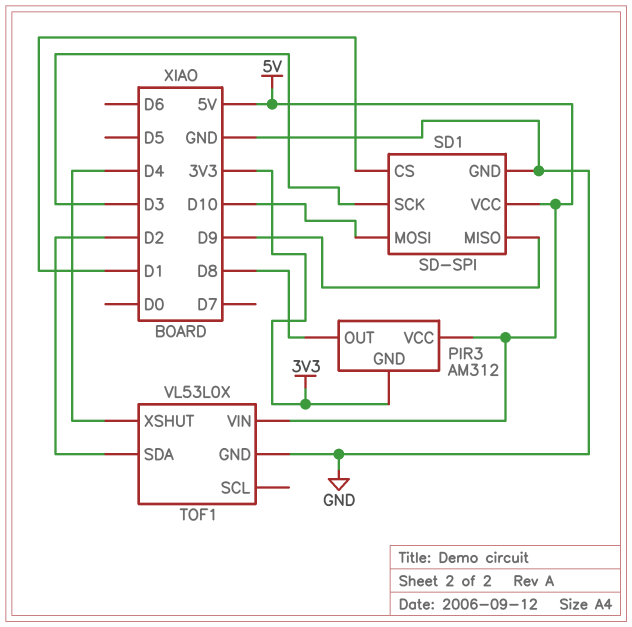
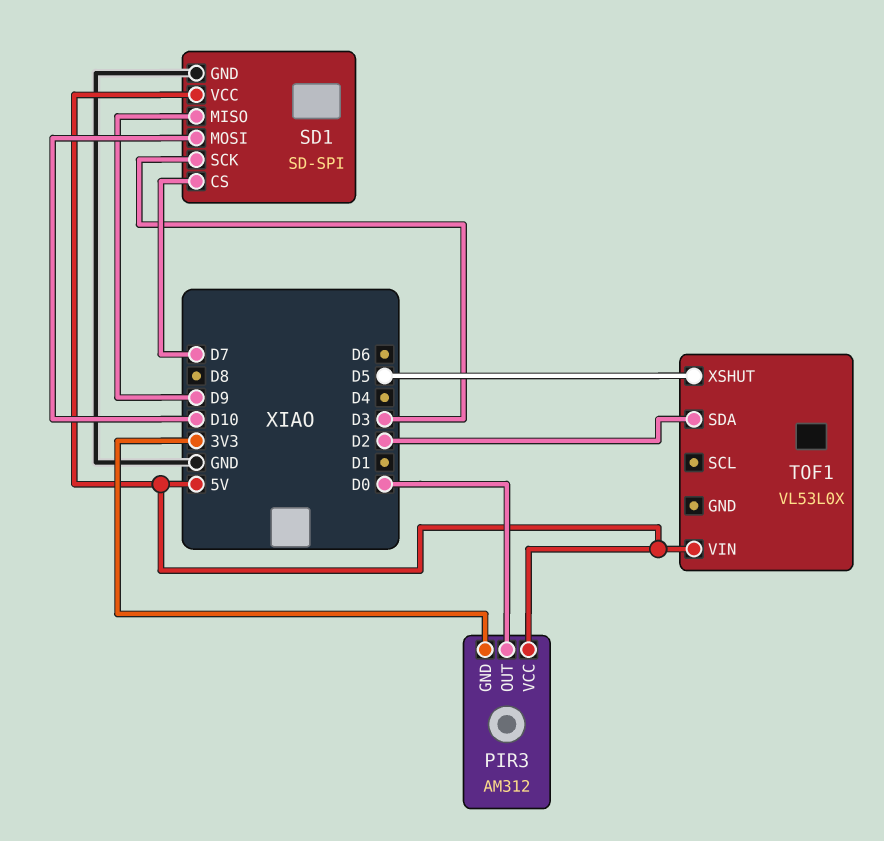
PIR3 pin OUT: D8 -> D0
SD1 pin CS: D1 -> D7
TOF1 pin GND: GND -> none
TOF1 pin XSHUT: D4 -> D5

